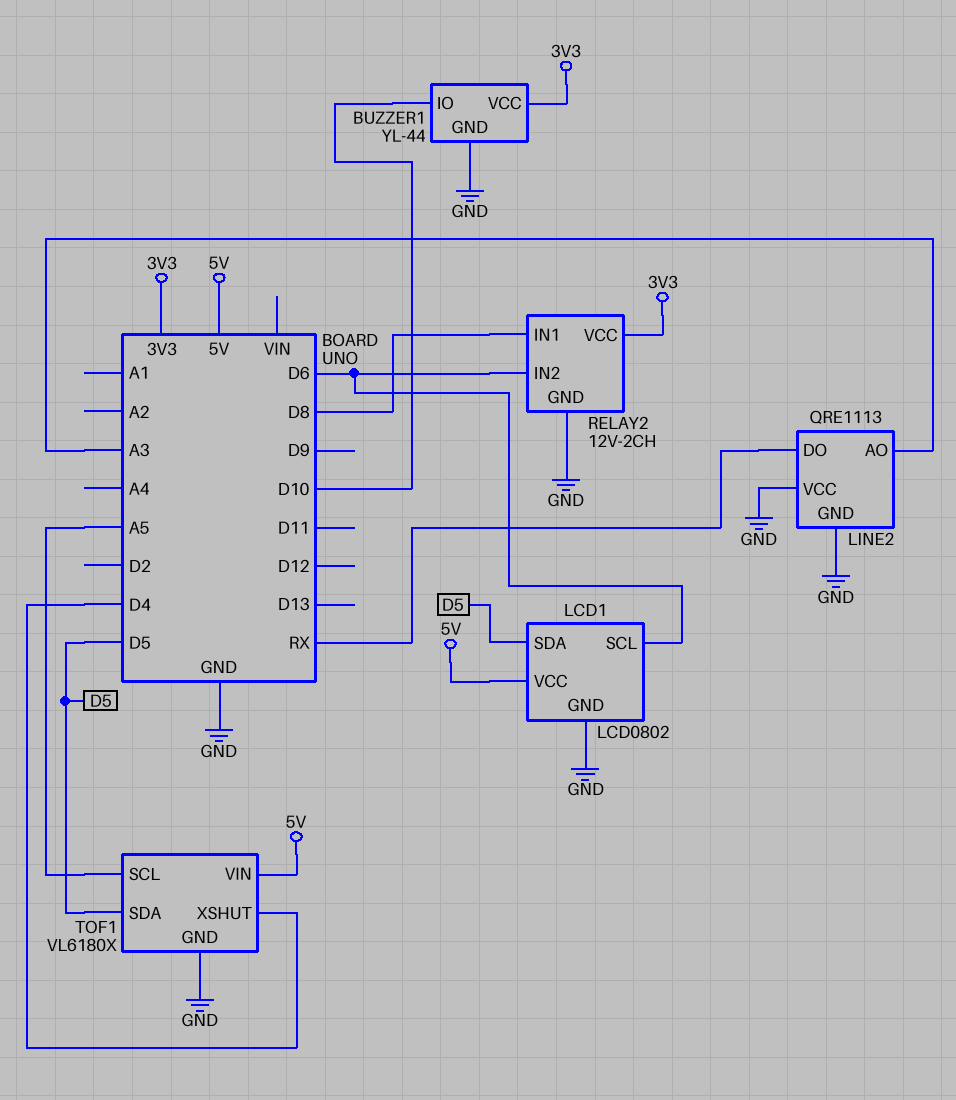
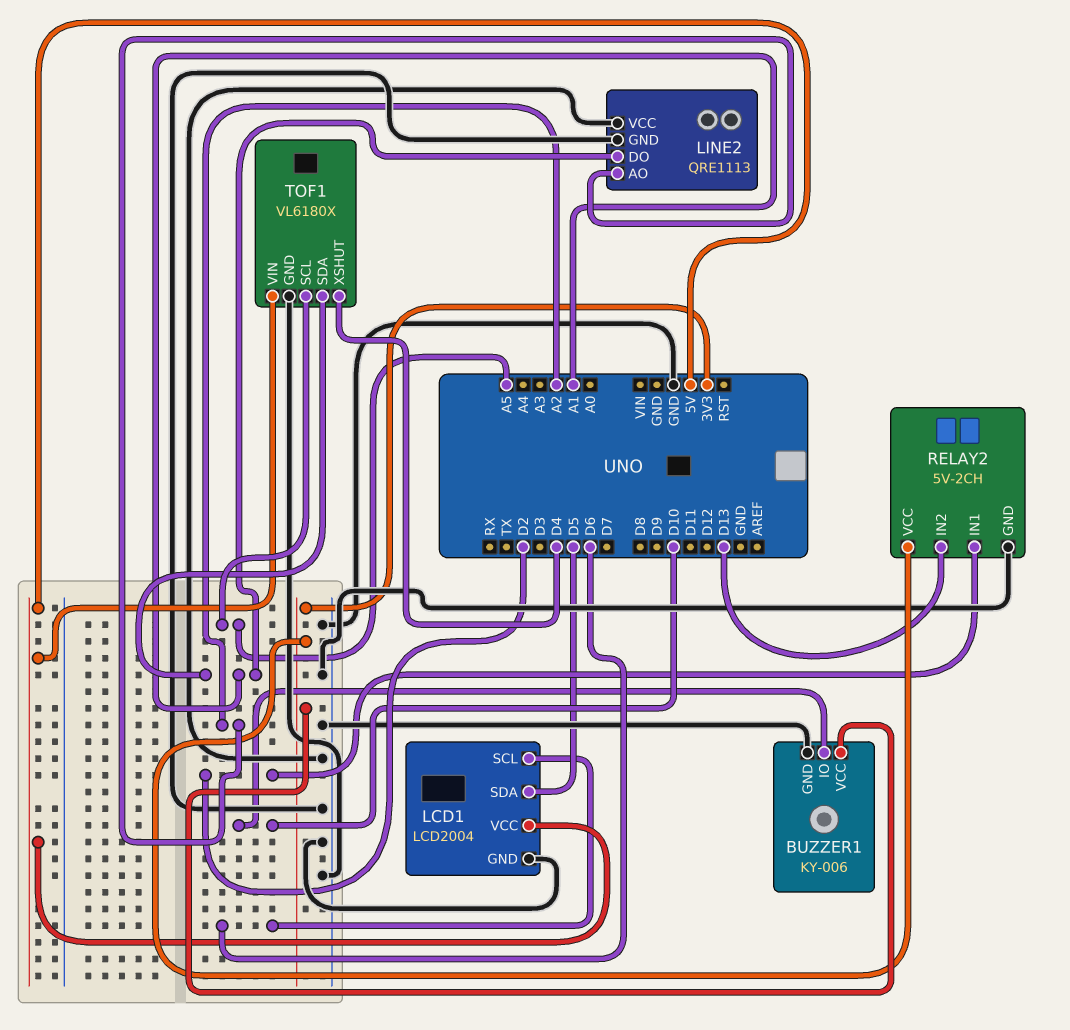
BUZZER1: YL-44 -> KY-006
LCD1: LCD0802 -> LCD2004
LINE2 pin AO: A3 -> A2
LINE2 pin DO: RX -> A1
RELAY2: 12V-2CH -> 5V-2CH
RELAY2 pin IN1: D8 -> D2
RELAY2 pin IN2: D6 -> D13
TOF1 pin SDA: D5 -> A1

